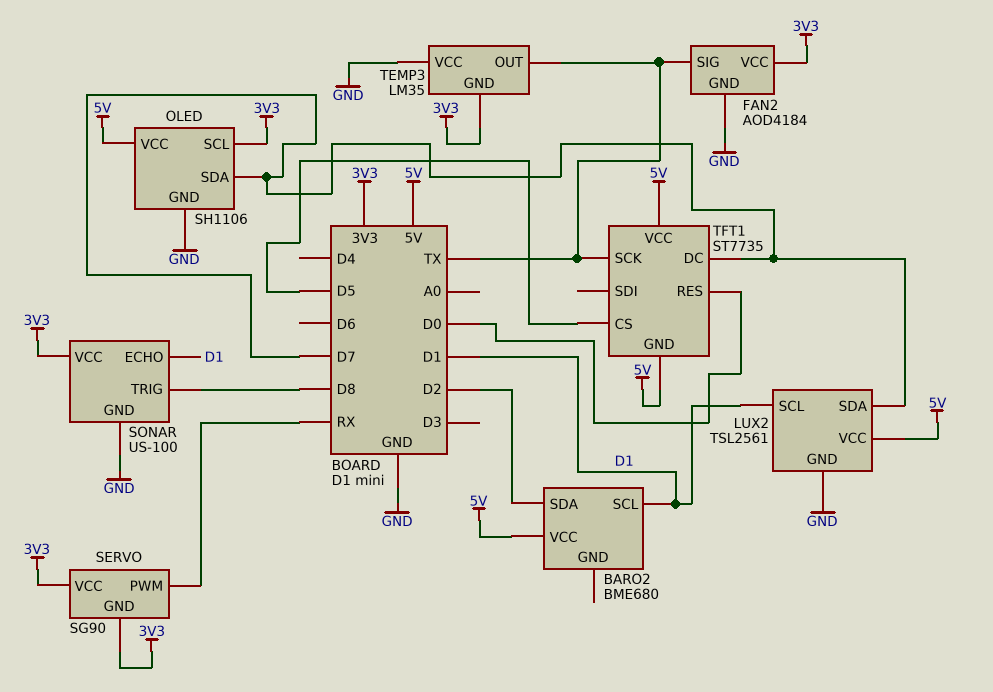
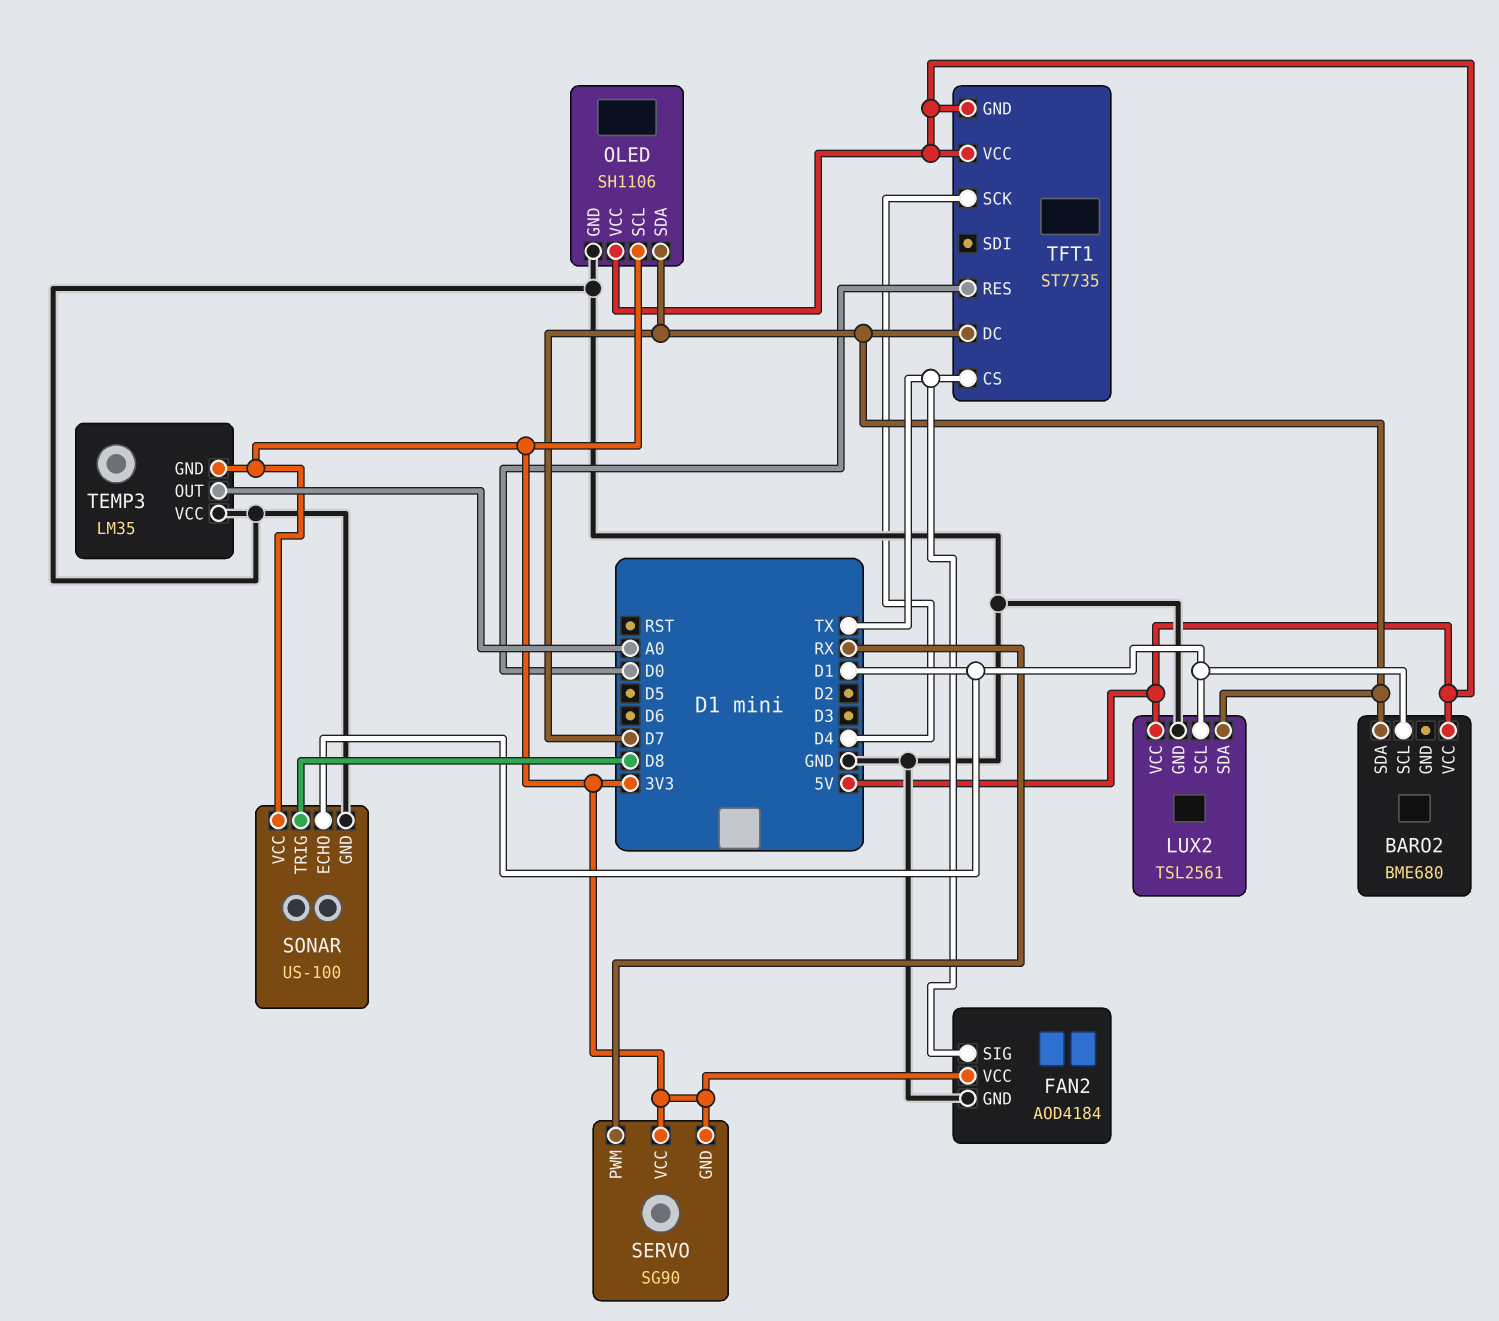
BARO2 pin SDA: D2 -> D7
TEMP3 pin OUT: TX -> A0
TFT1 pin CS: D5 -> TX
TFT1 pin SCK: TX -> D4

